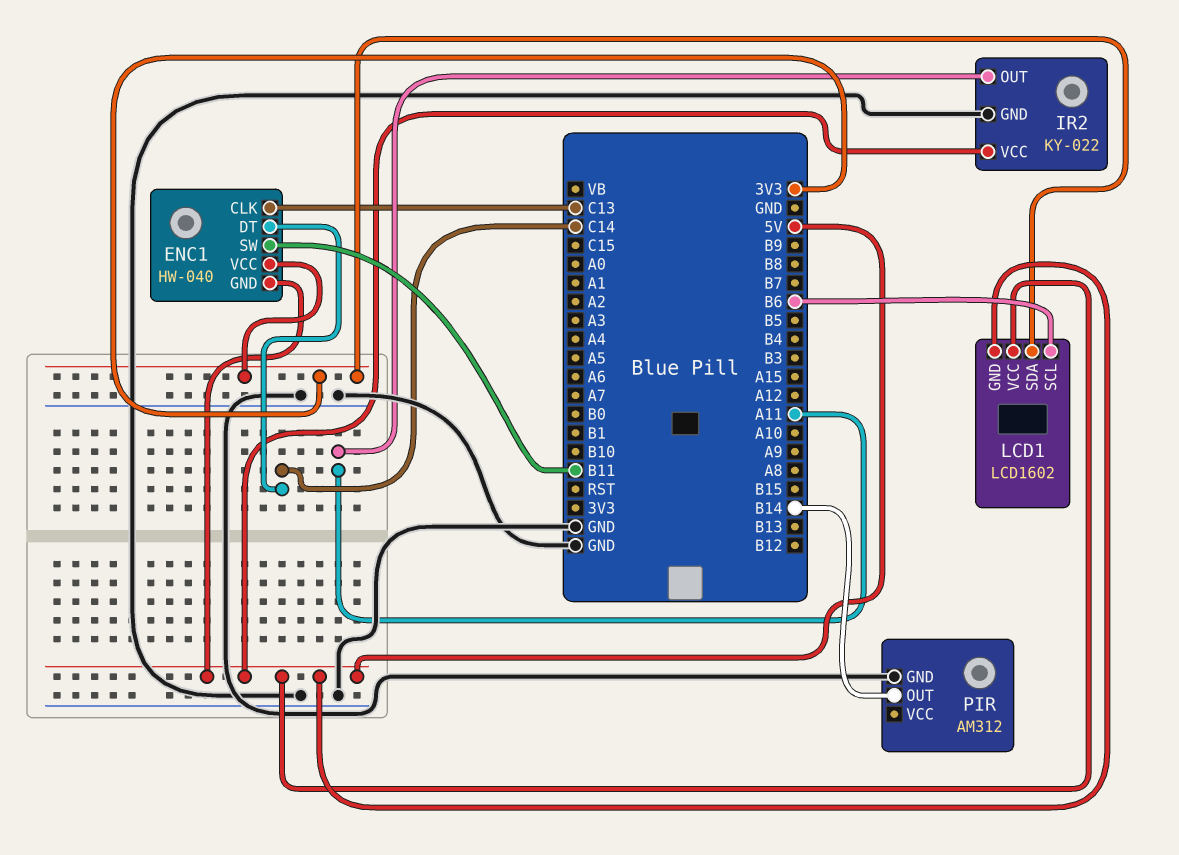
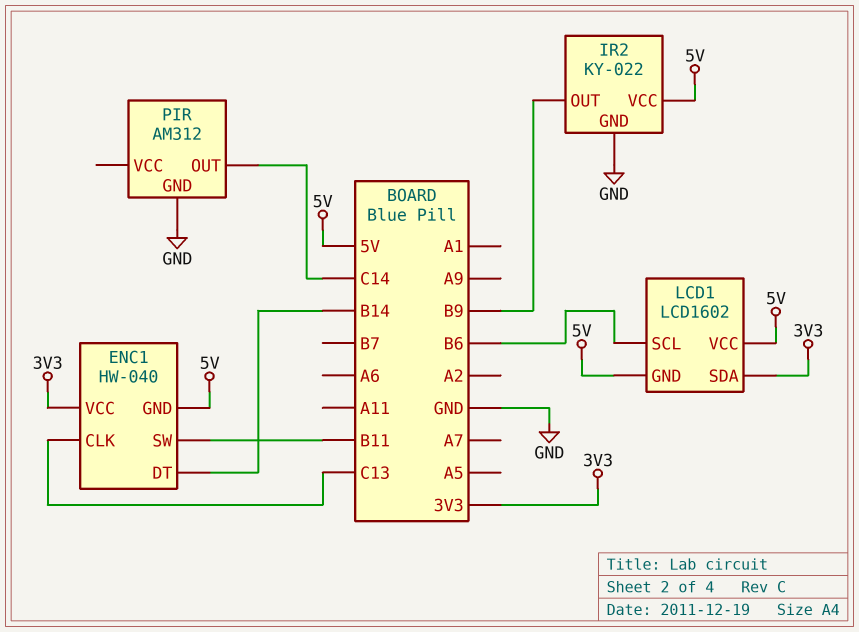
ENC1 pin DT: C14 -> B14
IR2 pin OUT: A11 -> B9
PIR pin OUT: B14 -> C14

